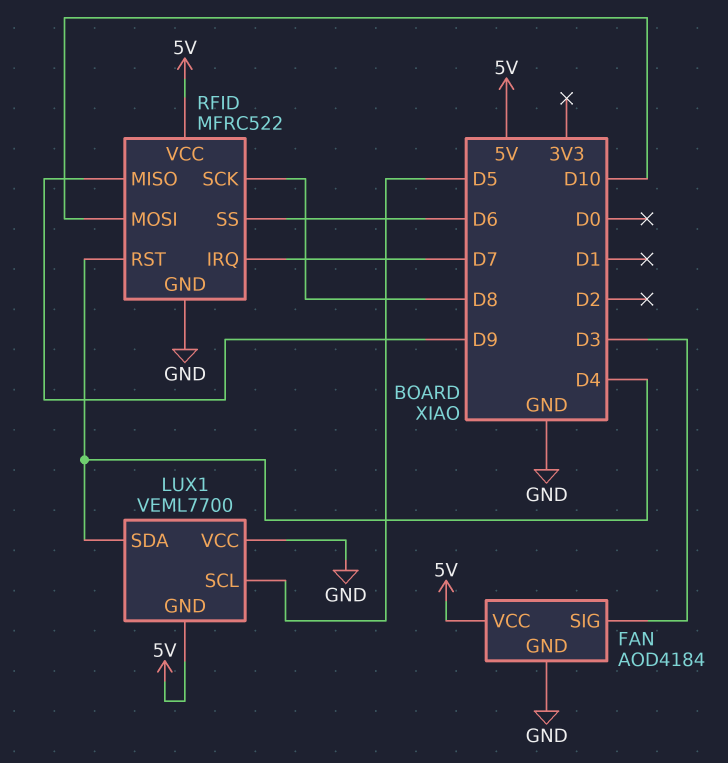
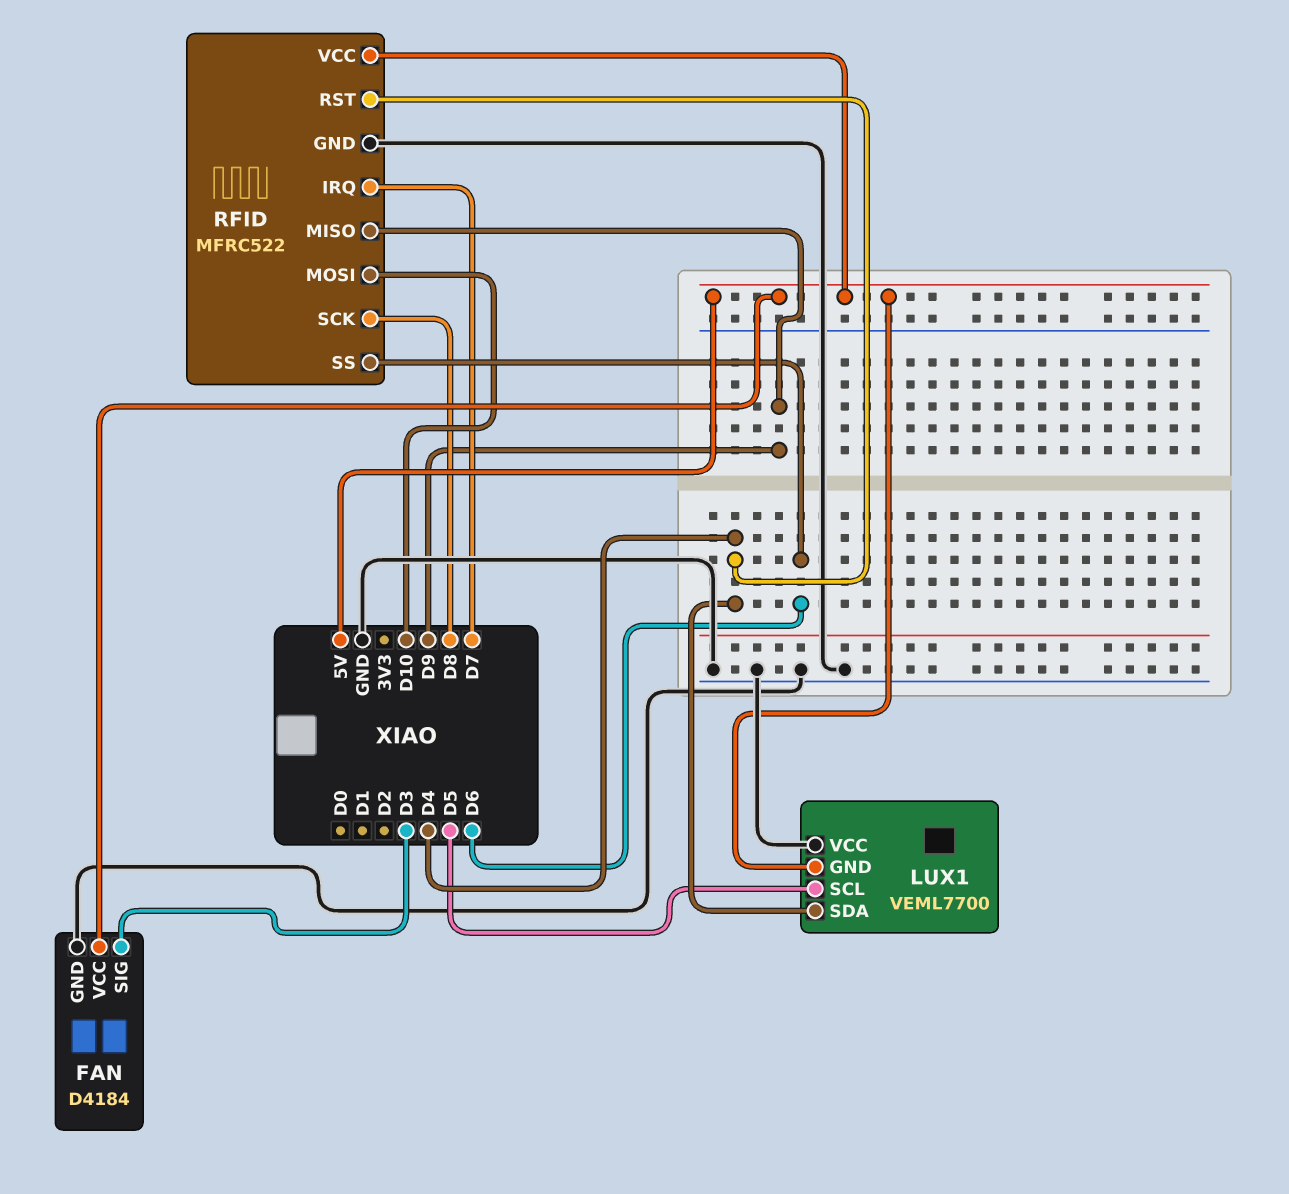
FAN: AOD4184 -> D4184

